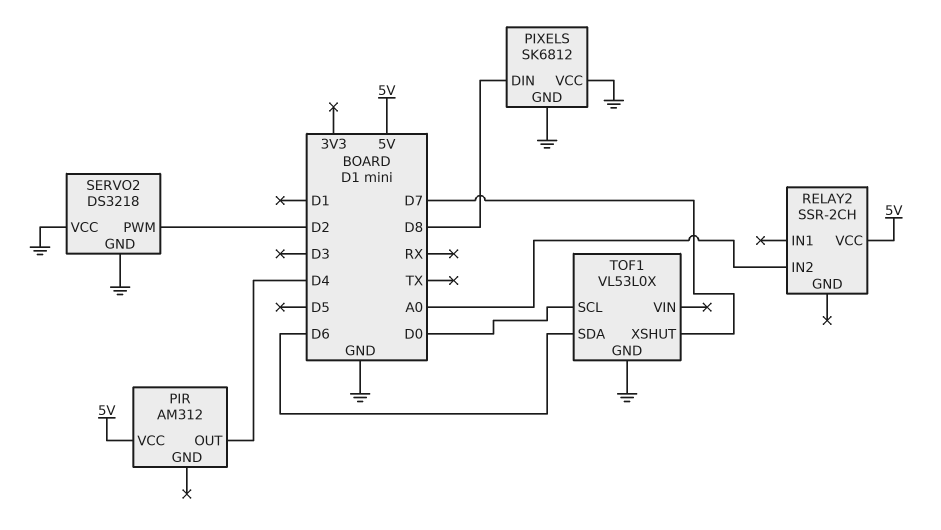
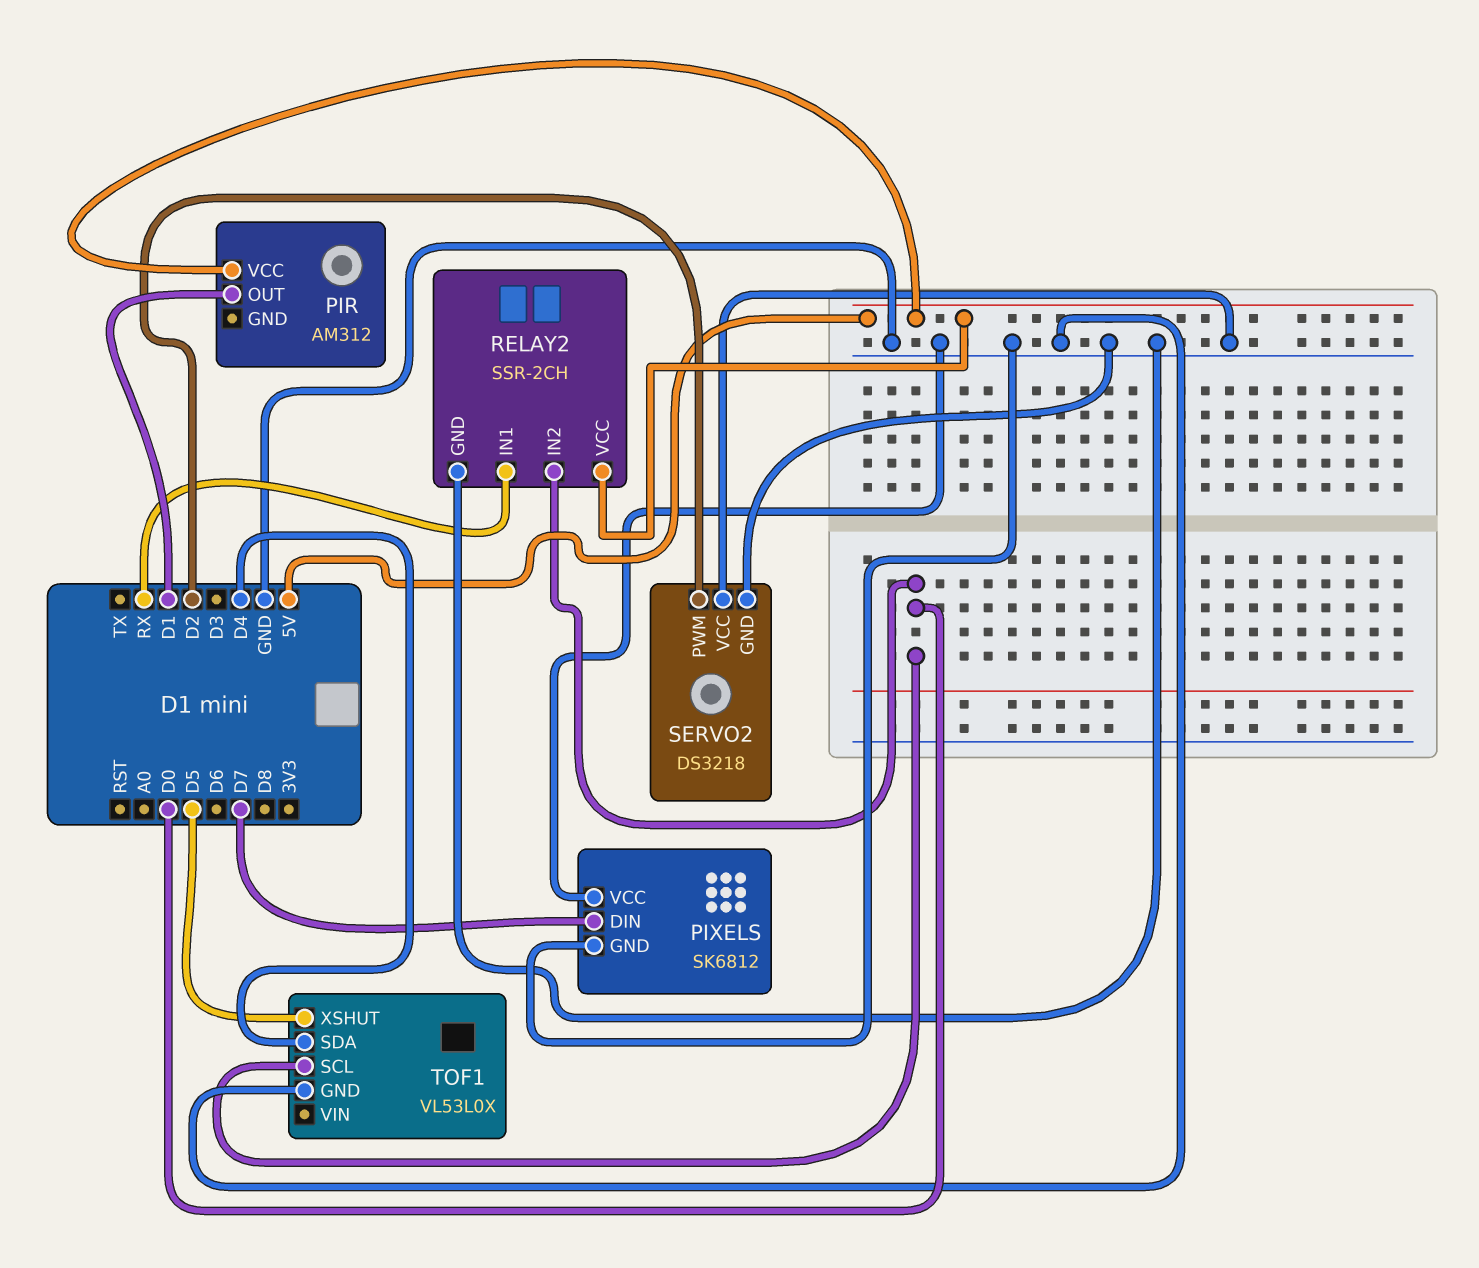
PIR pin OUT: D4 -> D1
PIXELS pin DIN: D8 -> D7
RELAY2 pin GND: none -> GND
RELAY2 pin IN1: none -> RX
RELAY2 pin IN2: A0 -> D0
TOF1 pin SDA: D6 -> D4
TOF1 pin XSHUT: D7 -> D5

